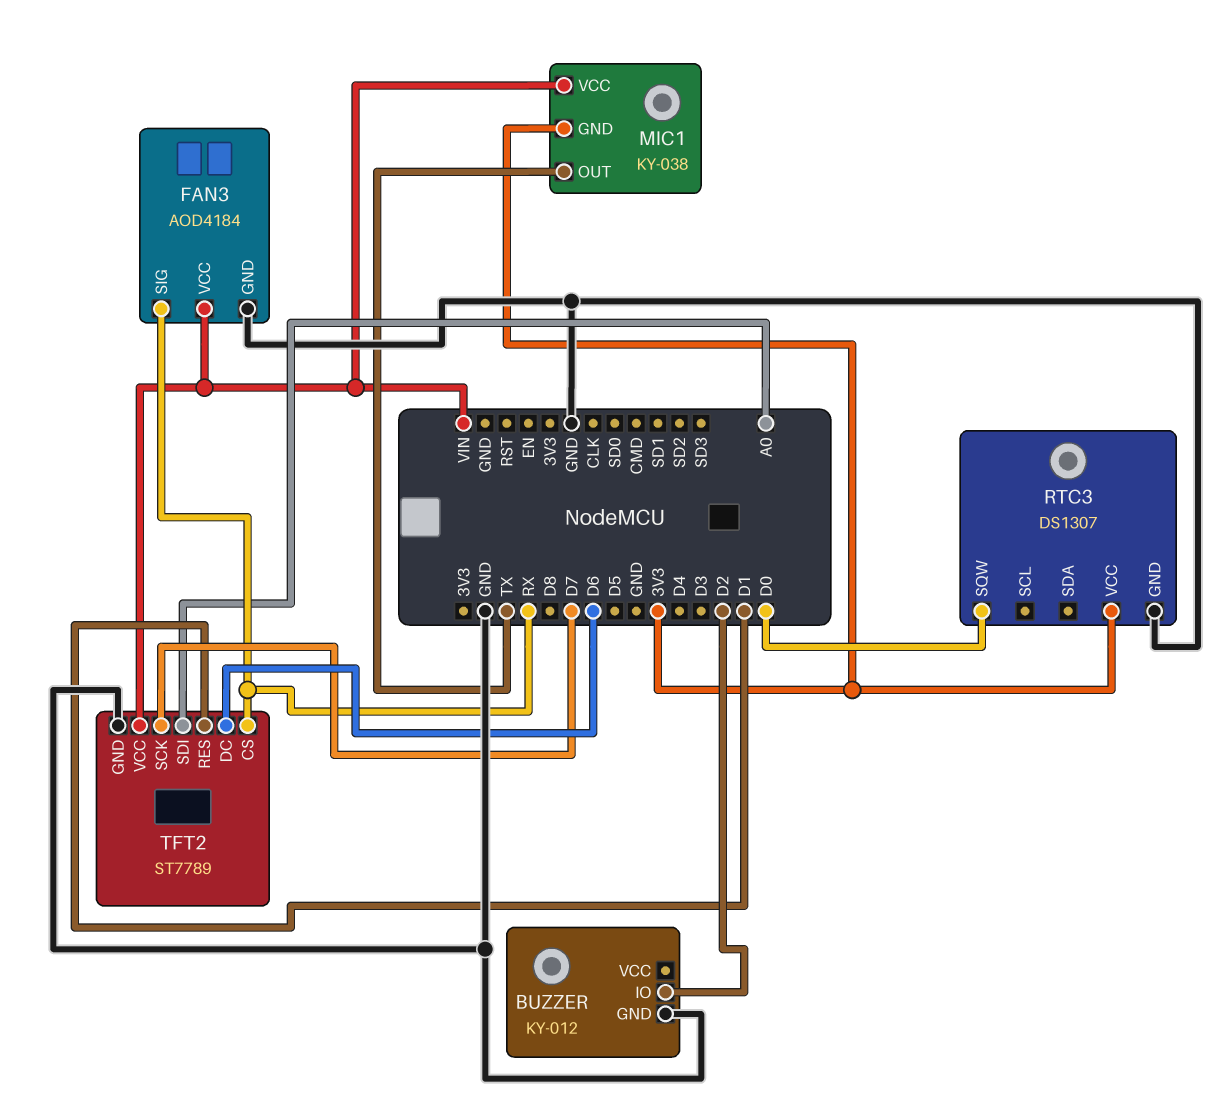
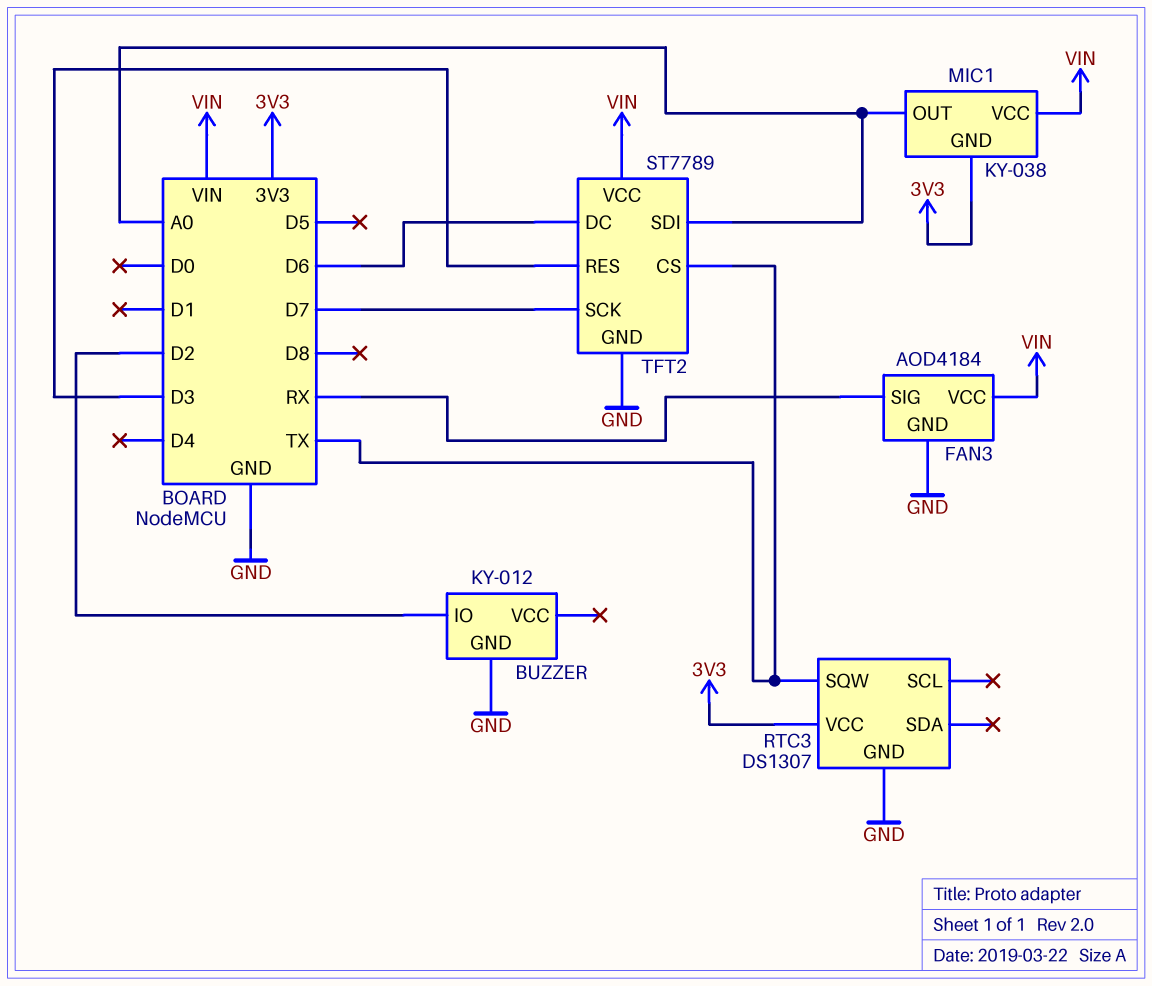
MIC1 pin OUT: TX -> A0
RTC3 pin SQW: D0 -> TX
TFT2 pin CS: RX -> TX
TFT2 pin RES: D1 -> D3

